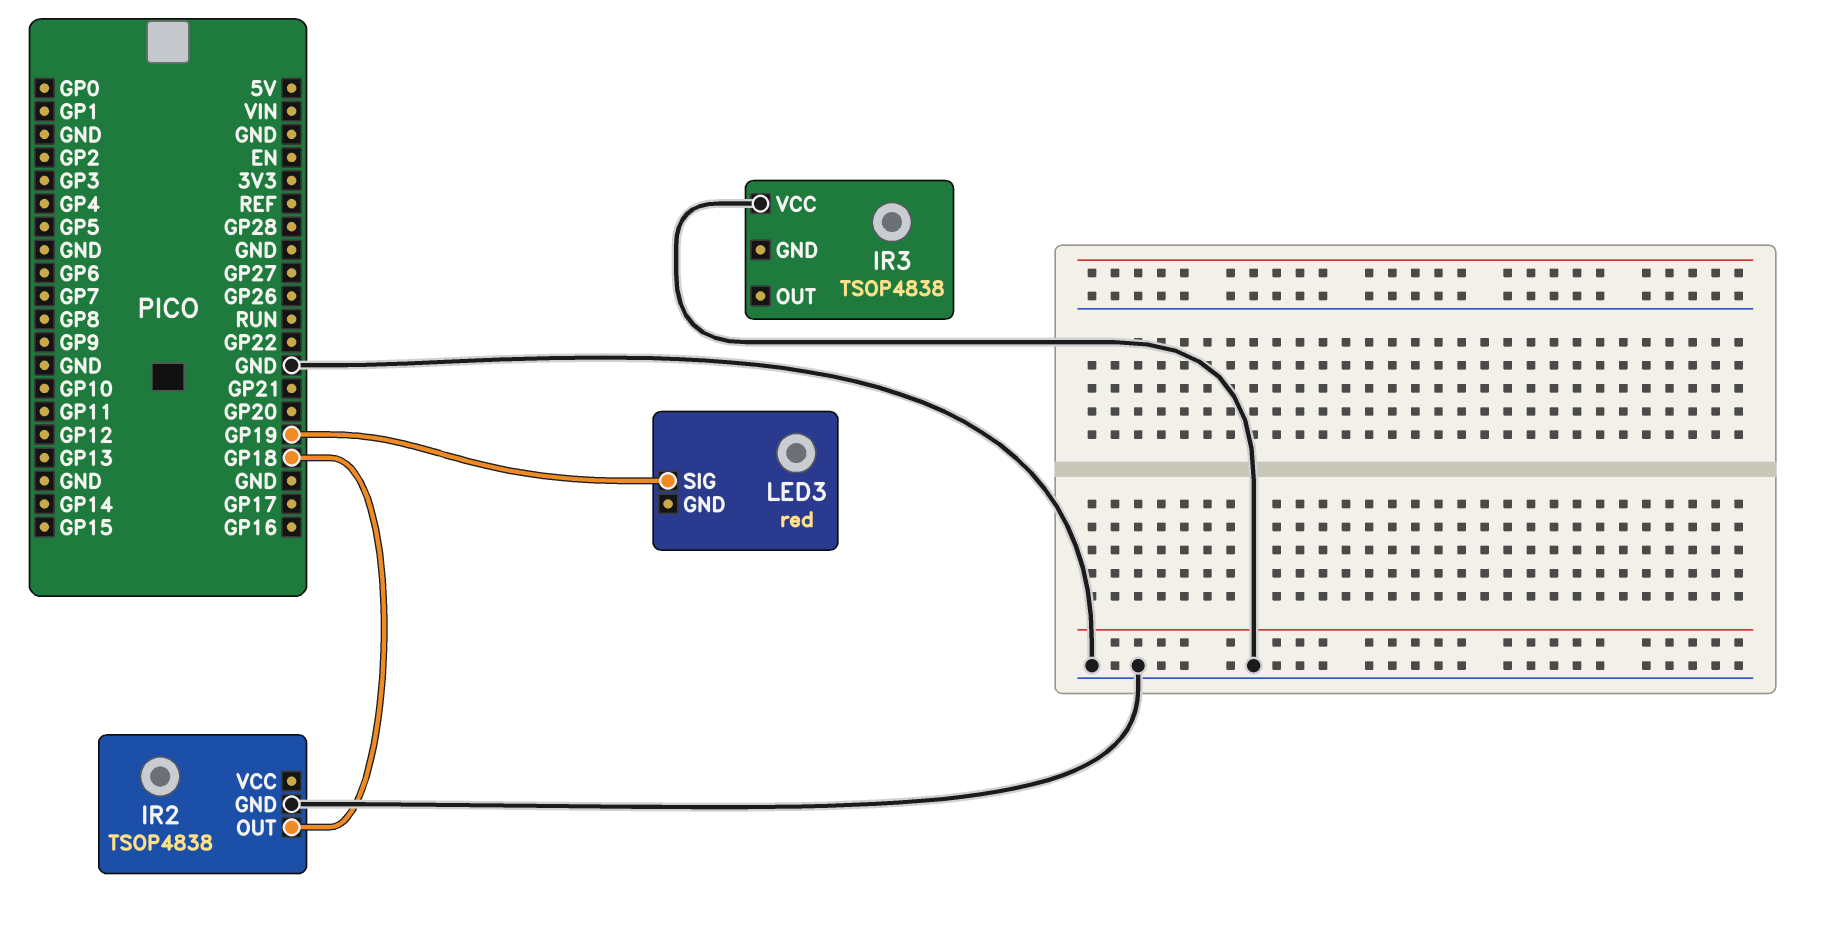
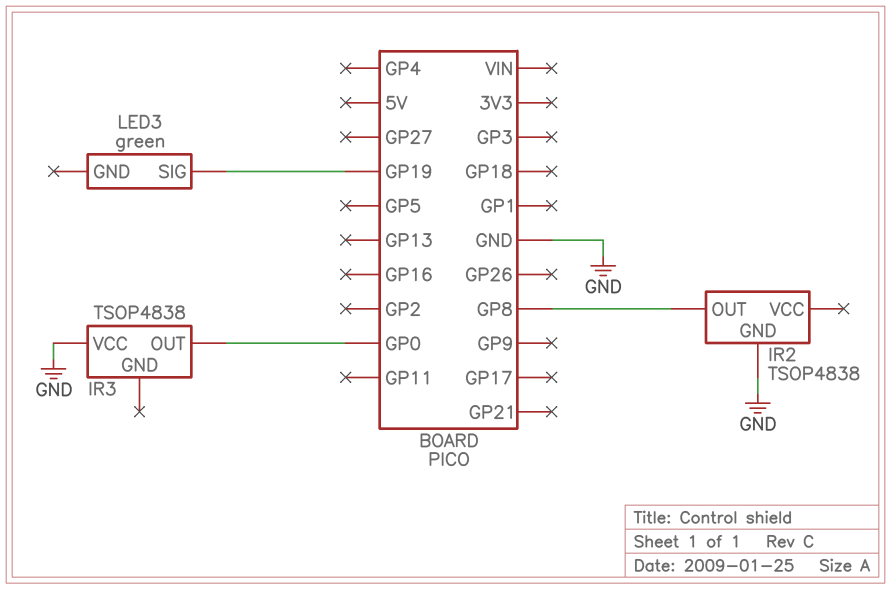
IR2 pin OUT: GP18 -> GP8
IR3 pin OUT: none -> GP0
LED3: red -> green

